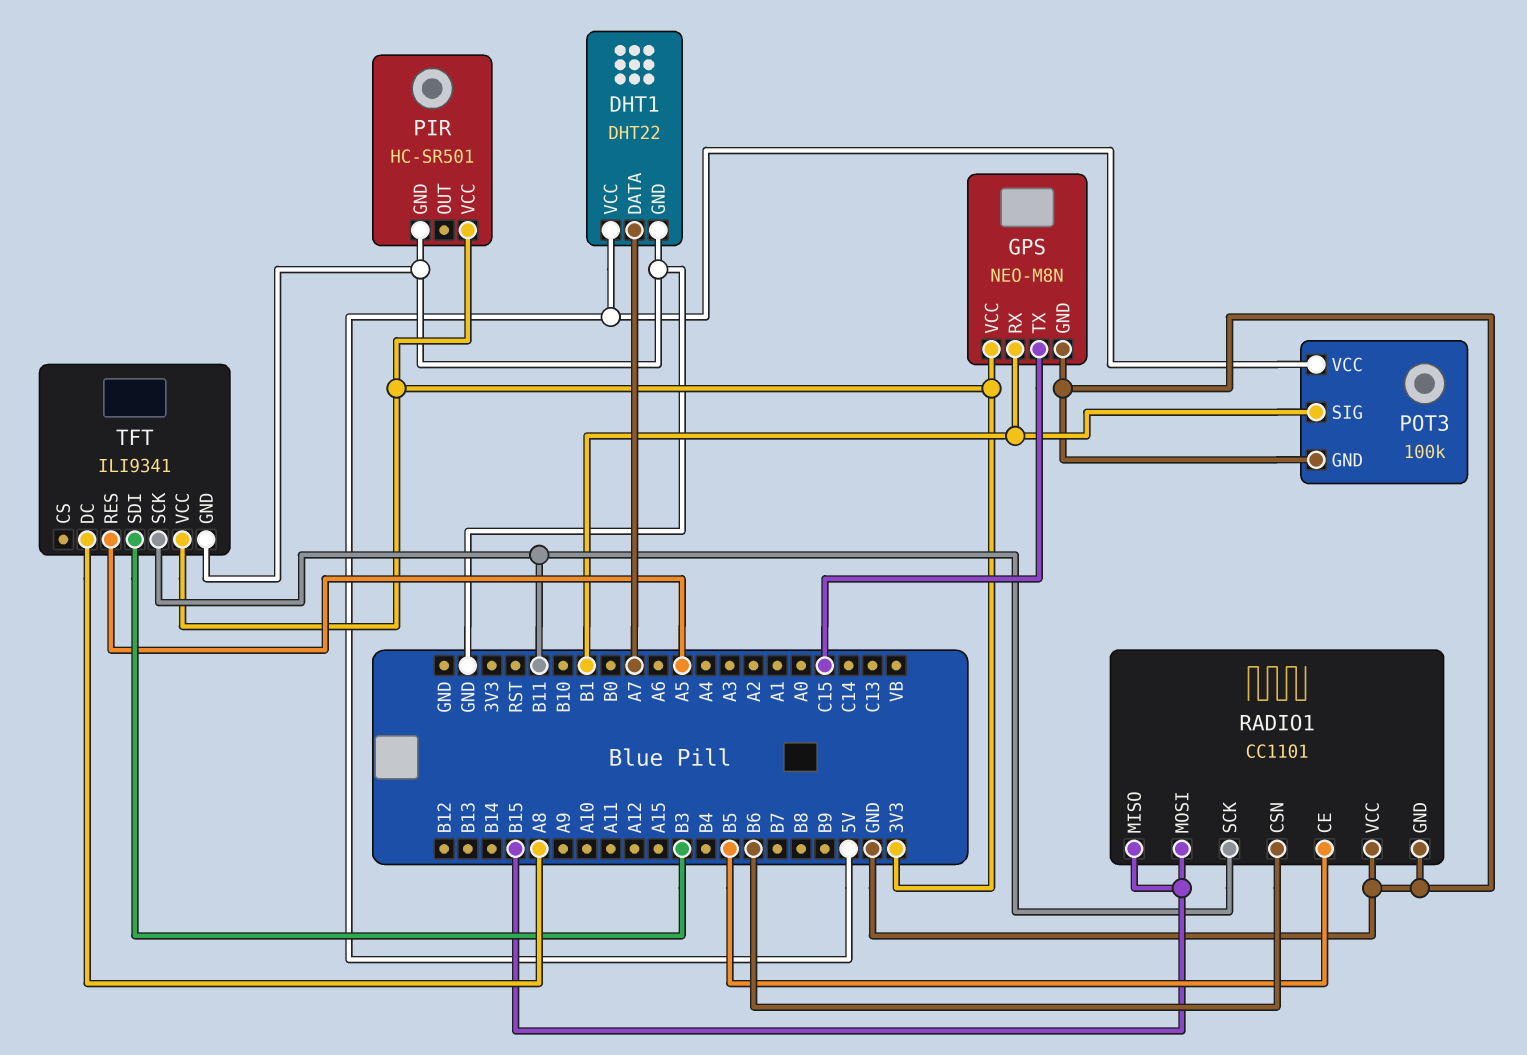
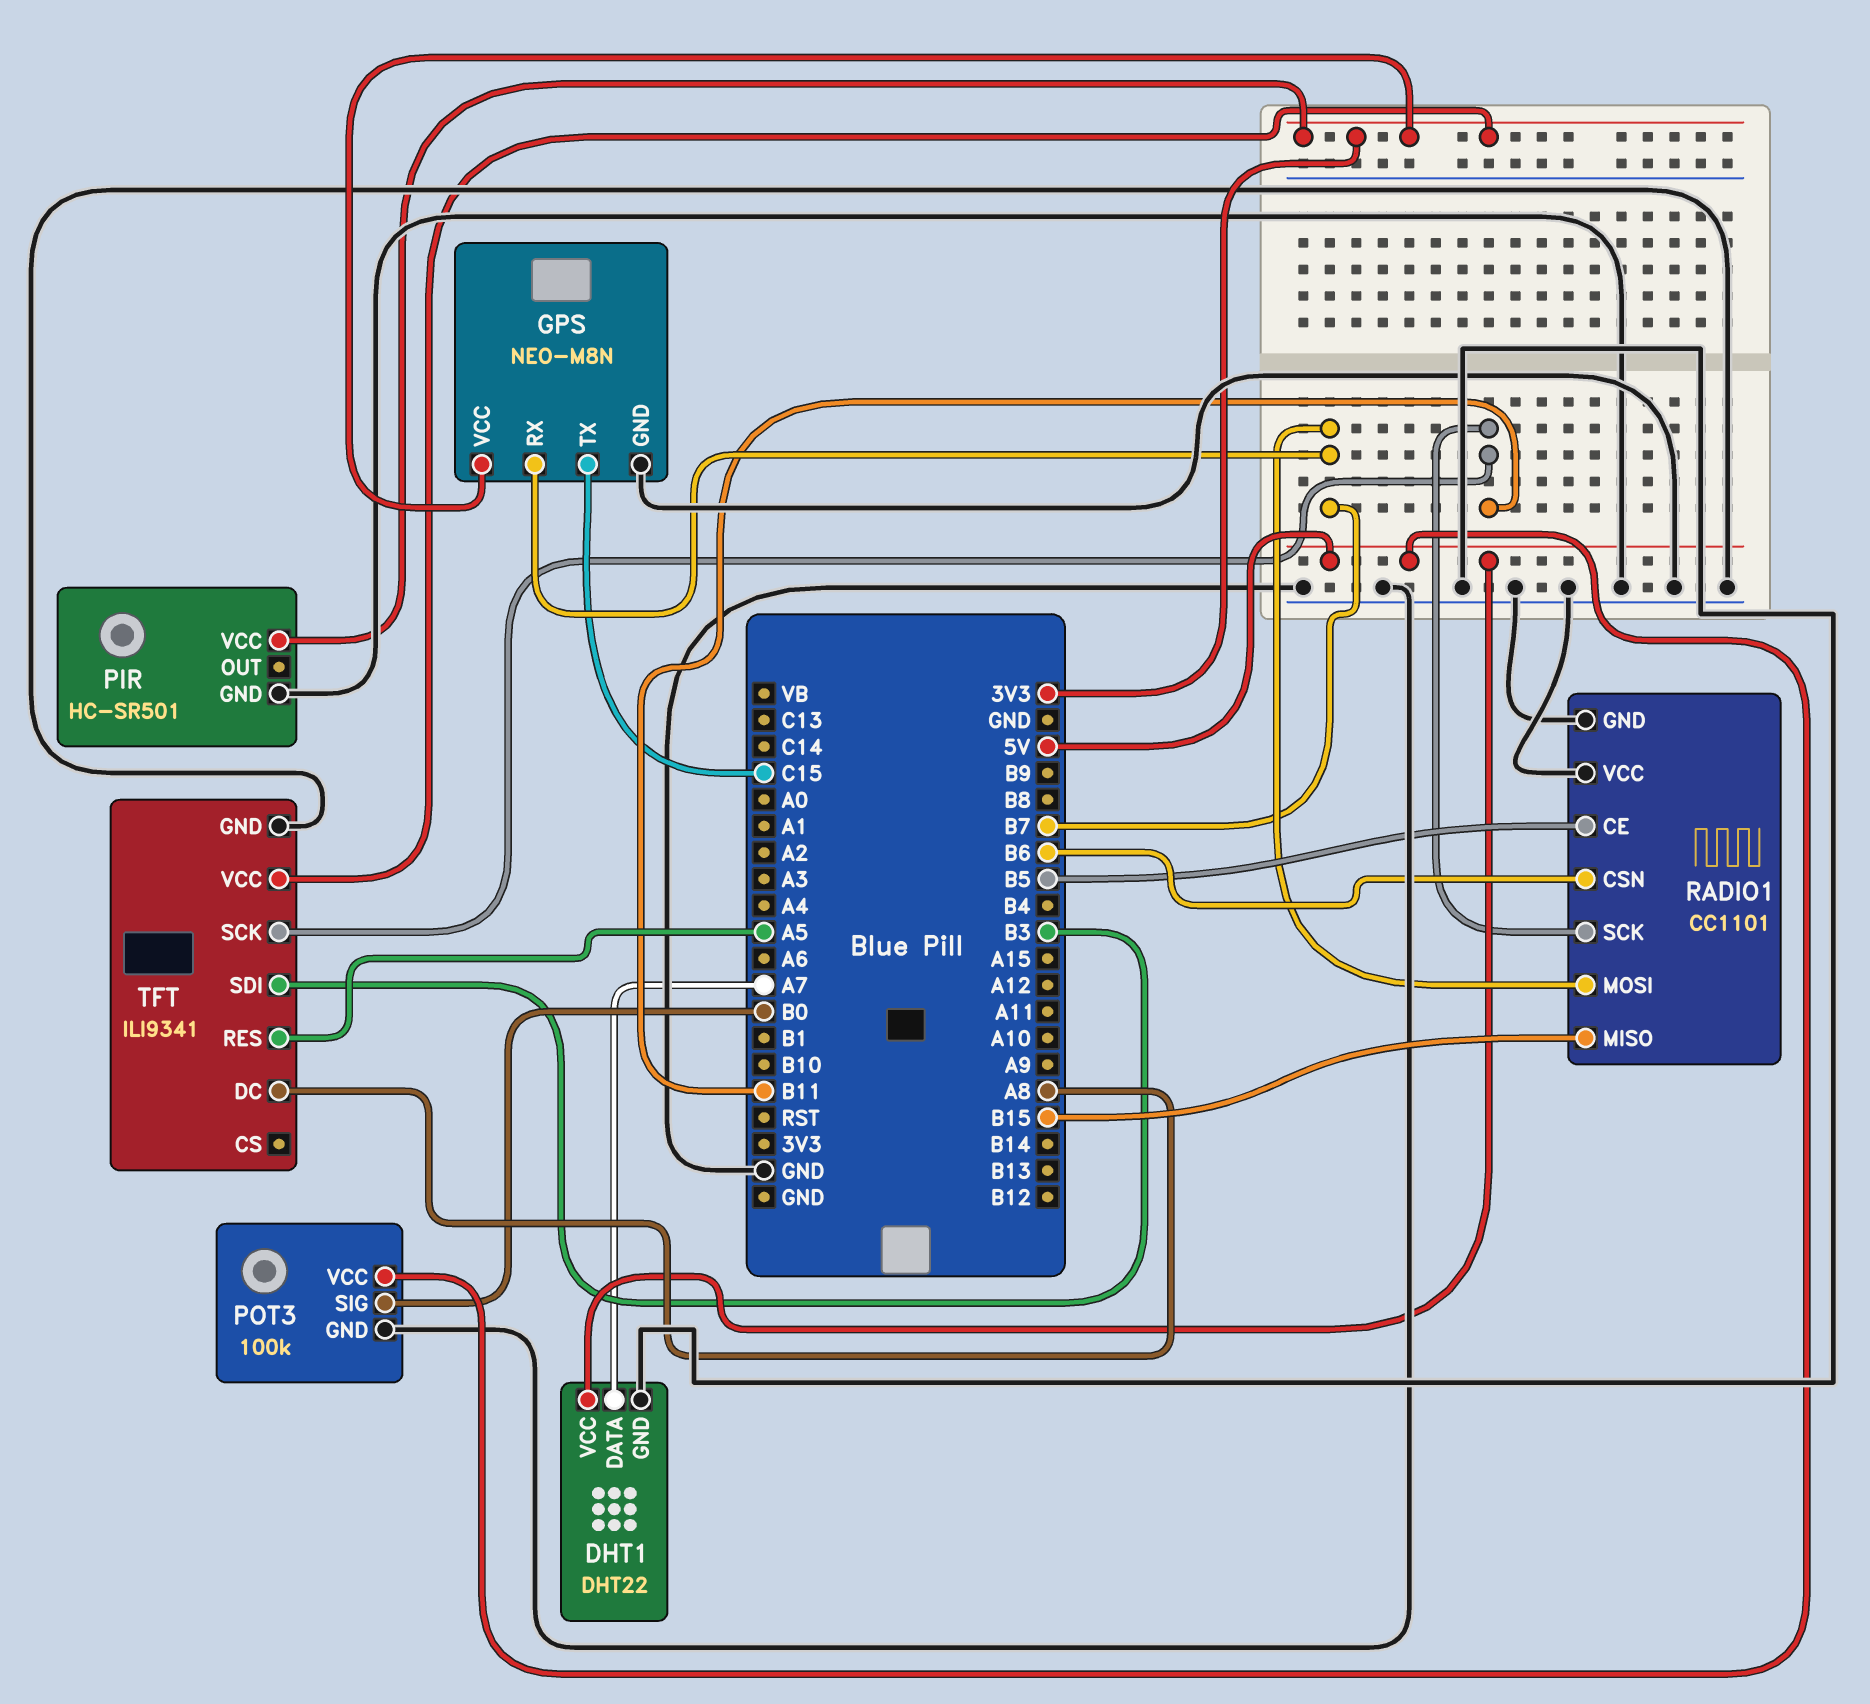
GPS pin RX: B1 -> B7
POT3 pin SIG: B1 -> B0
RADIO1 pin MOSI: B15 -> B7

